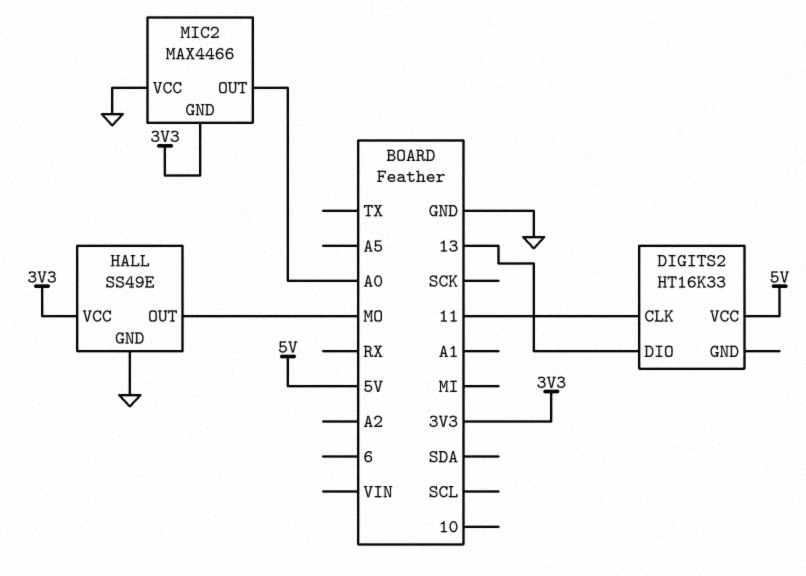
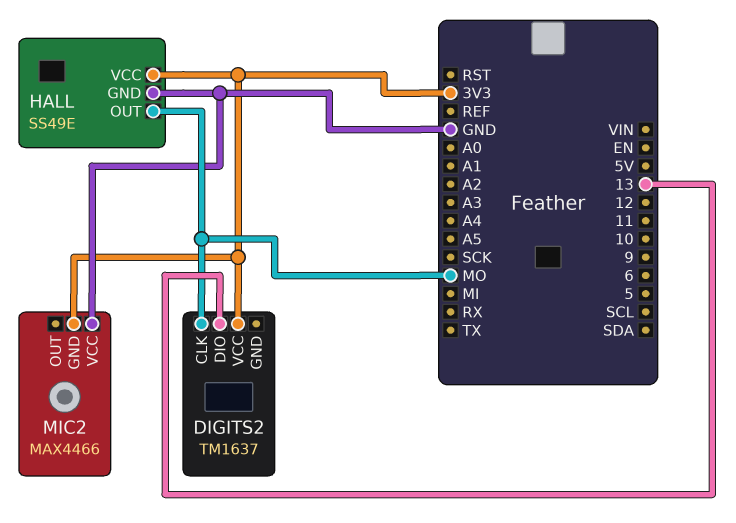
DIGITS2: HT16K33 -> TM1637
DIGITS2 pin CLK: 11 -> MO
DIGITS2 pin VCC: 5V -> 3V3
MIC2 pin OUT: A0 -> none

